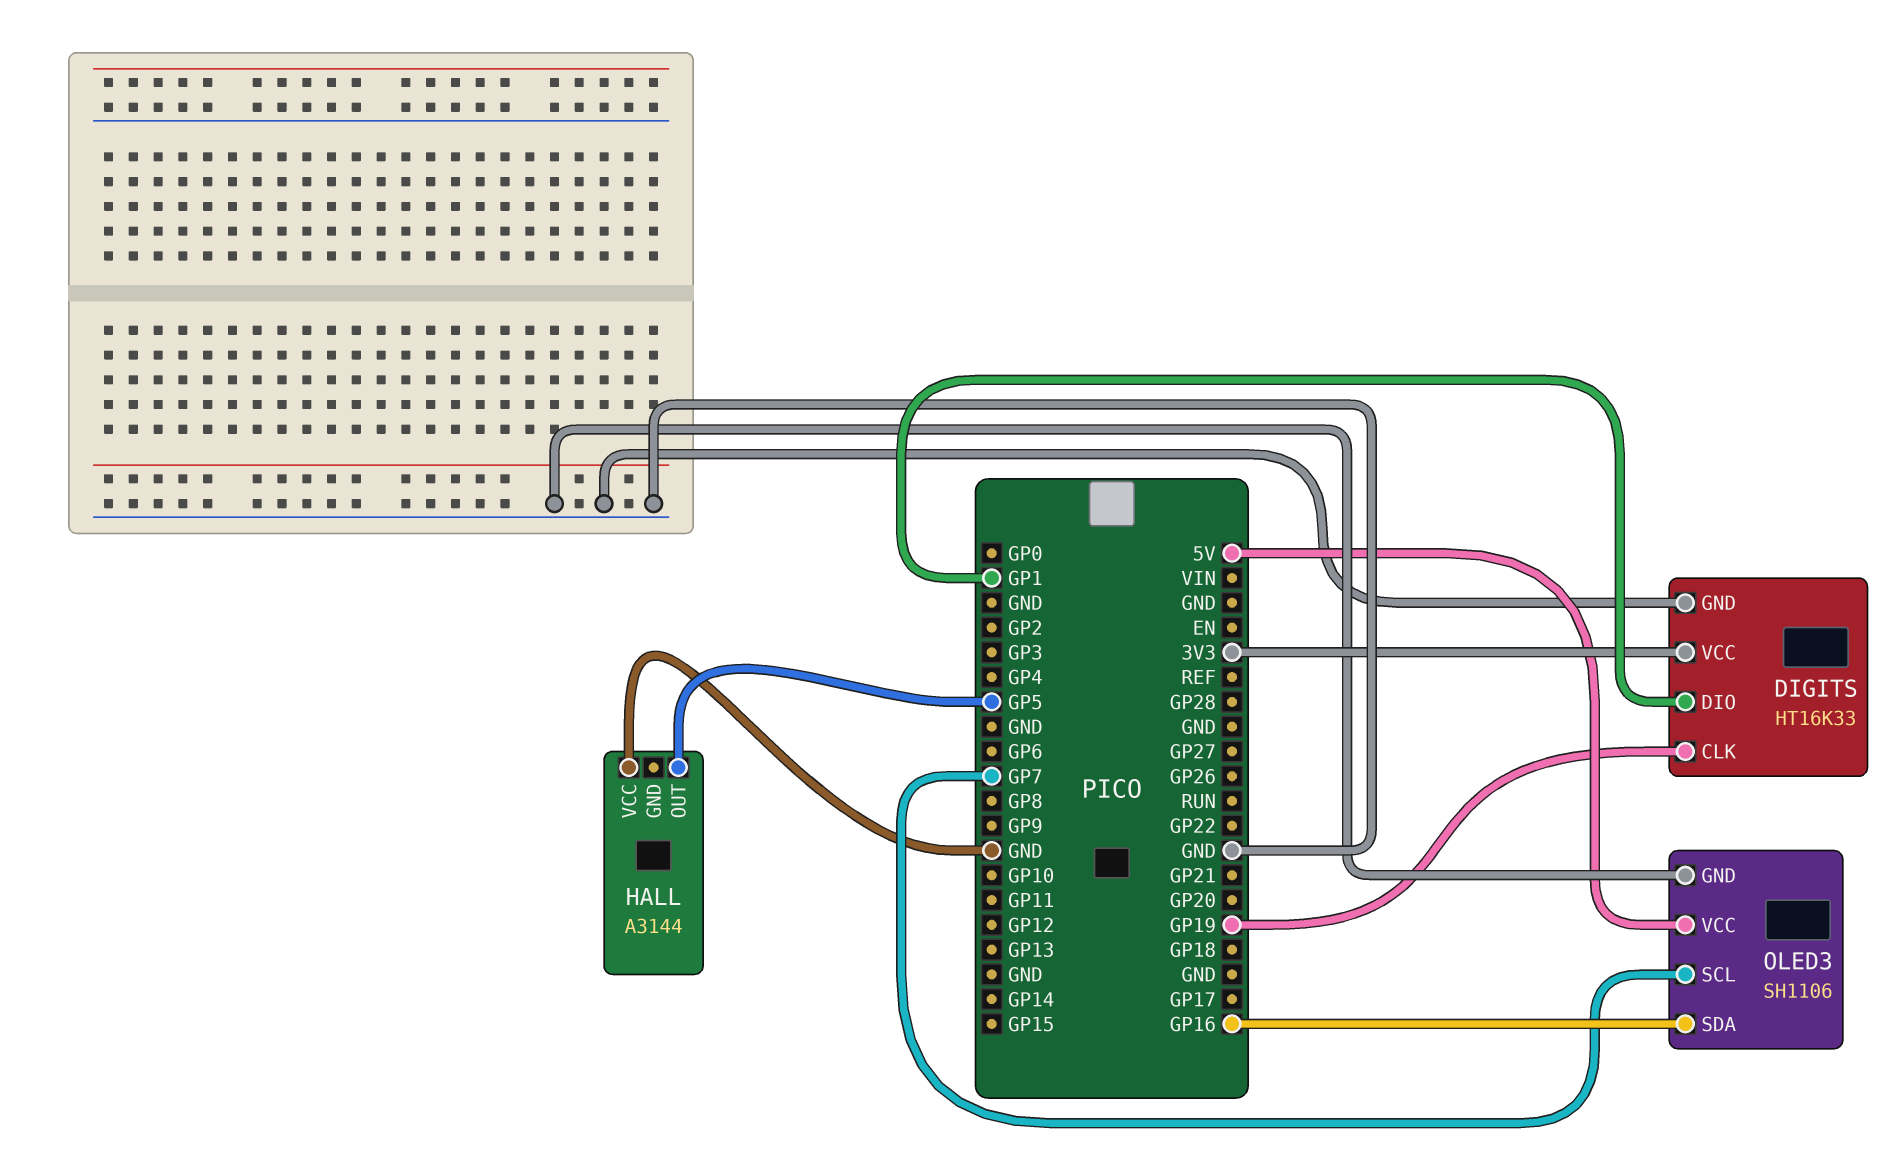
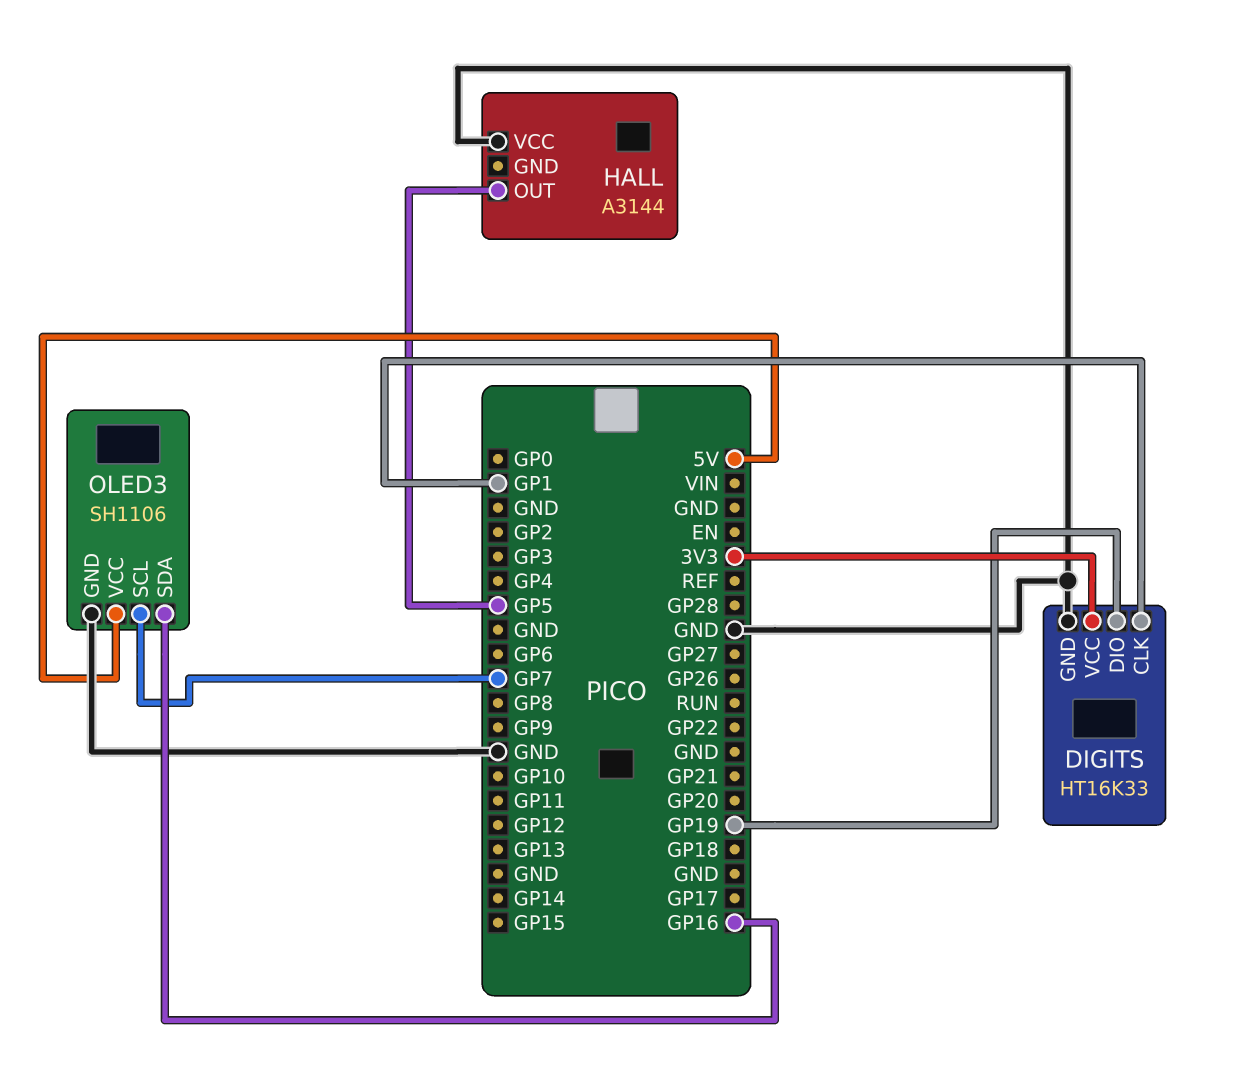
DIGITS pin CLK: GP19 -> GP1
DIGITS pin DIO: GP1 -> GP19

